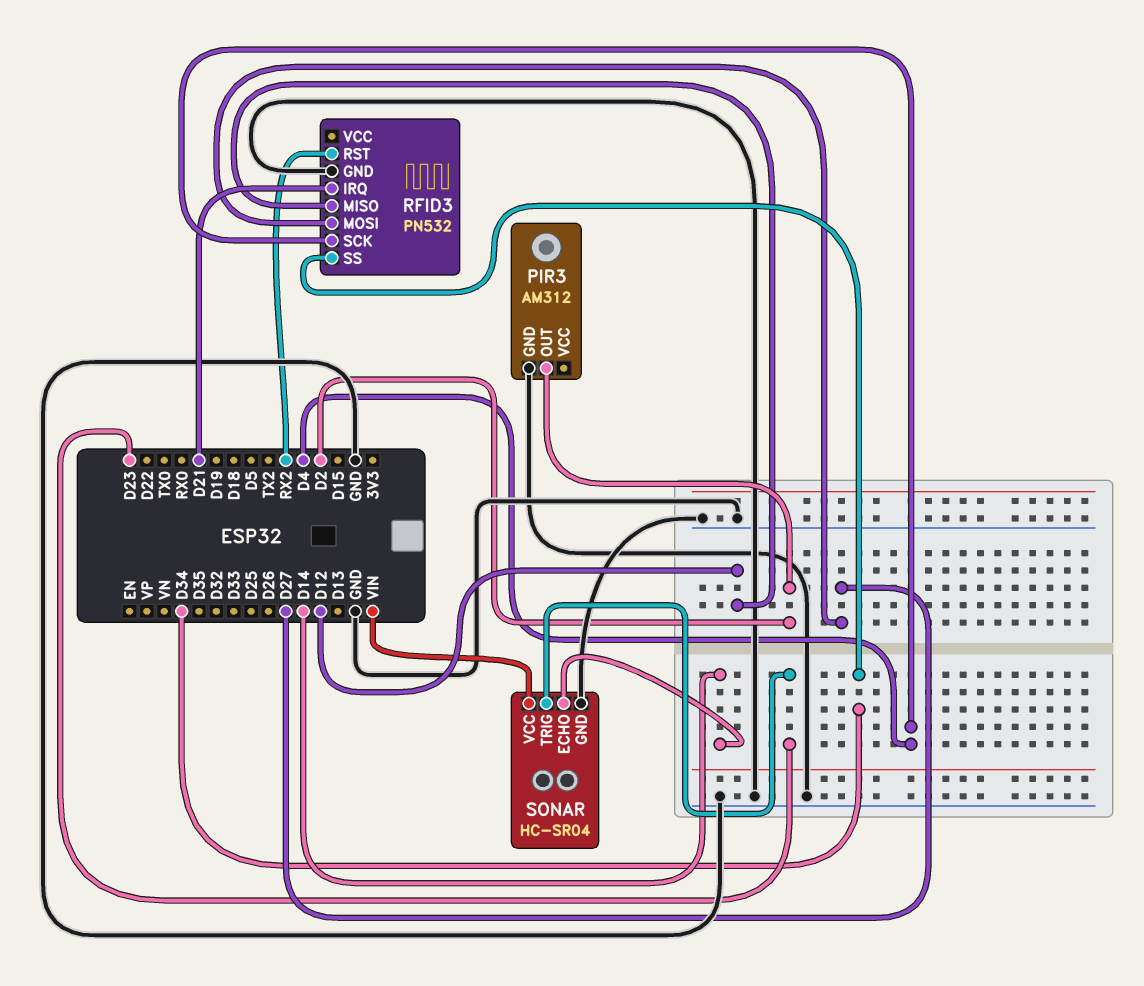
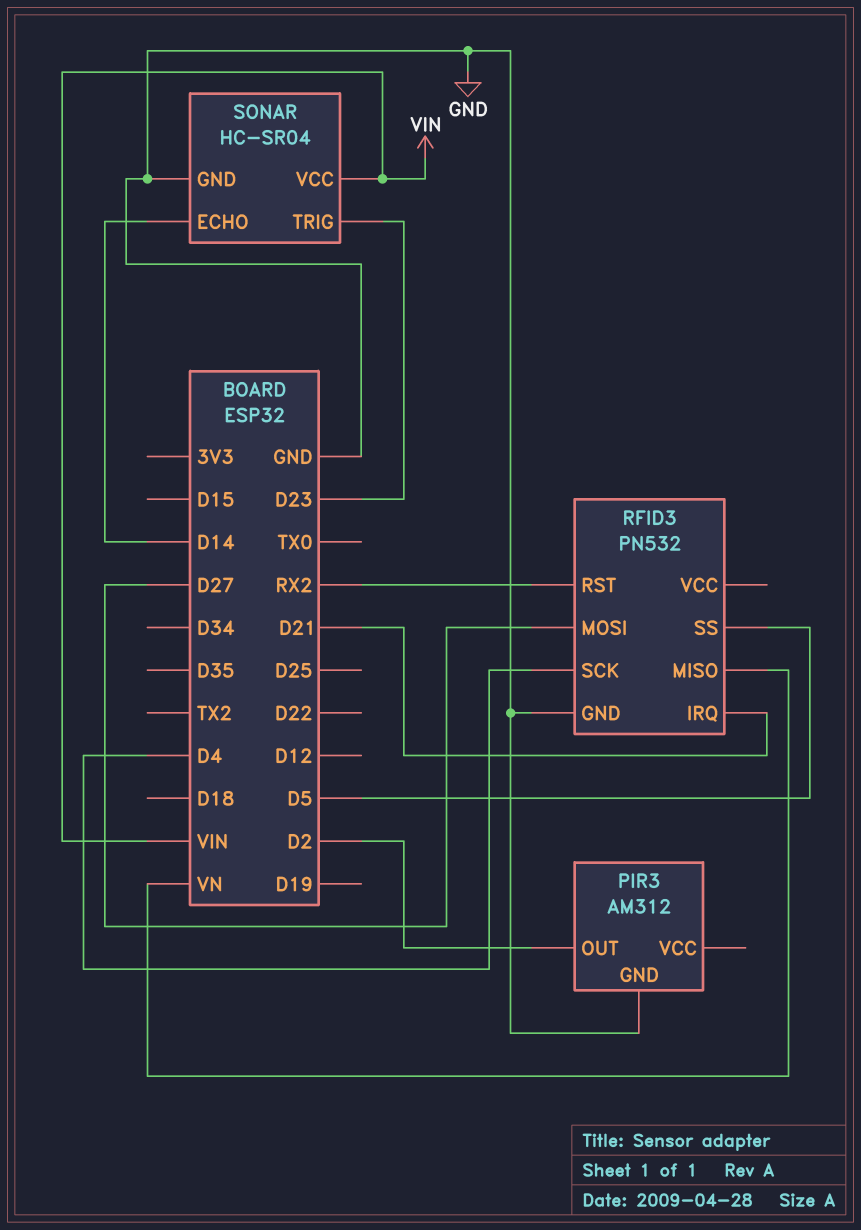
RFID3 pin MISO: D12 -> VN
RFID3 pin SS: D34 -> D5

